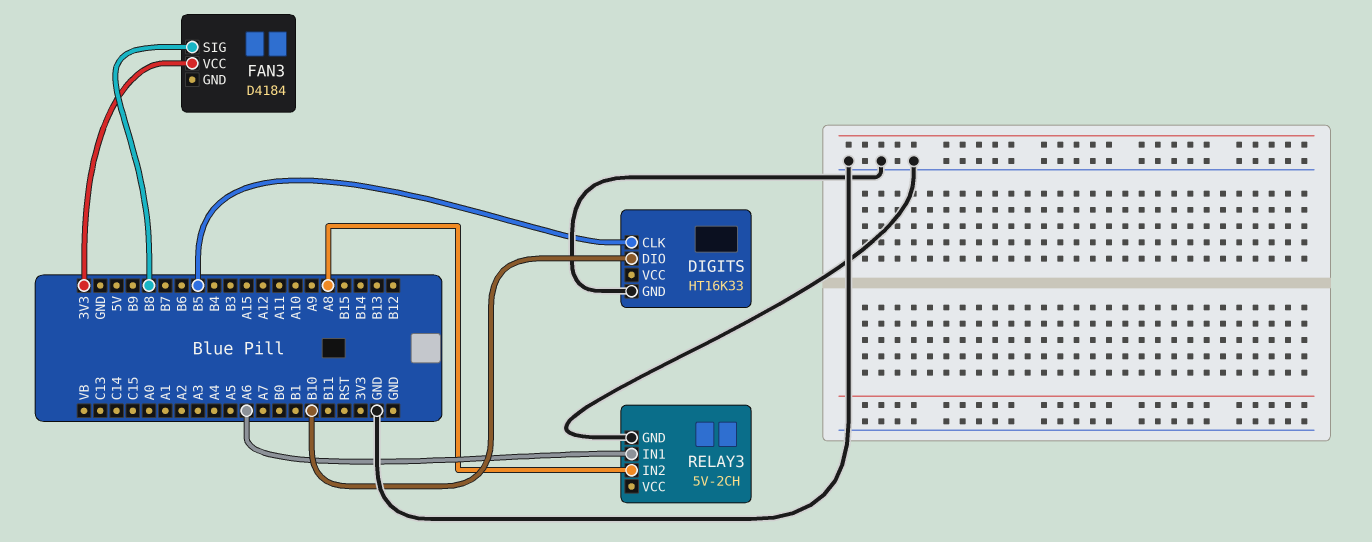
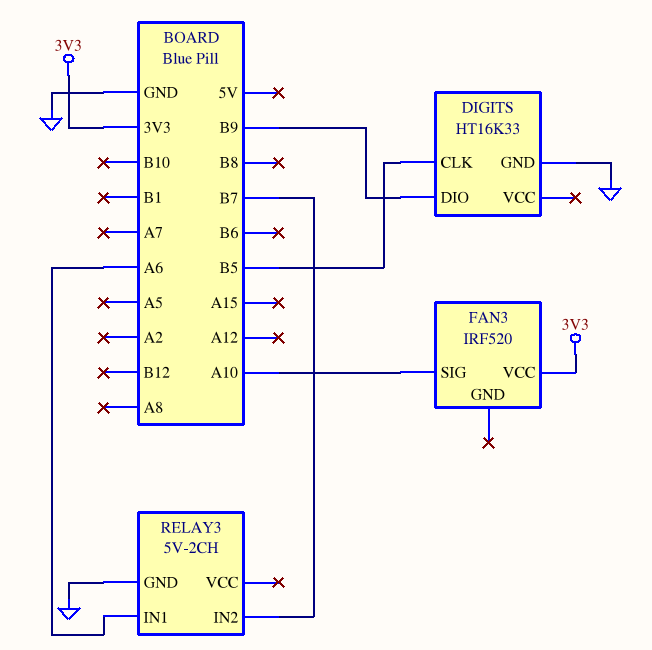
DIGITS pin DIO: B10 -> B9
FAN3: D4184 -> IRF520
FAN3 pin SIG: B8 -> A10
RELAY3 pin IN2: A8 -> B7

